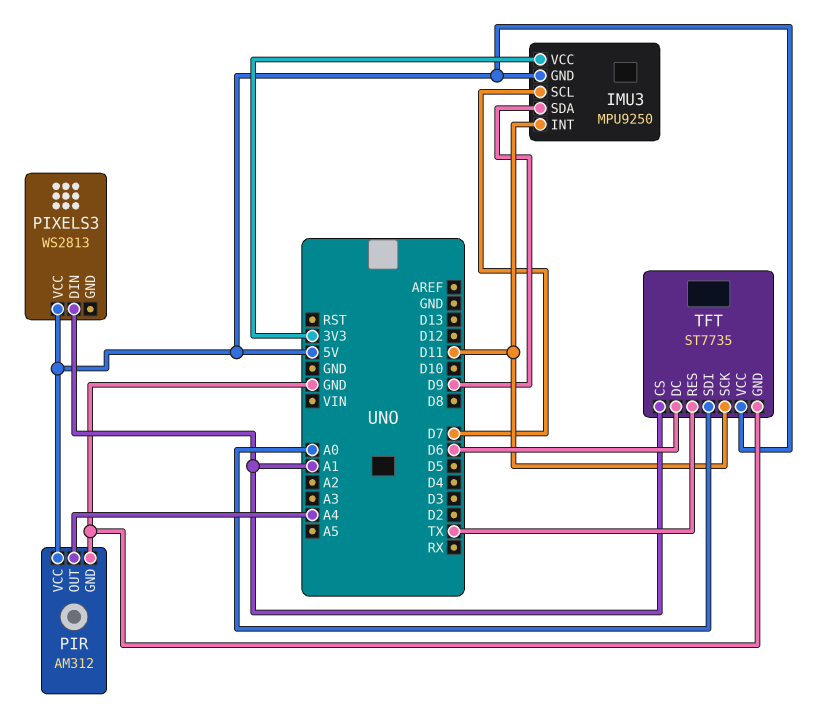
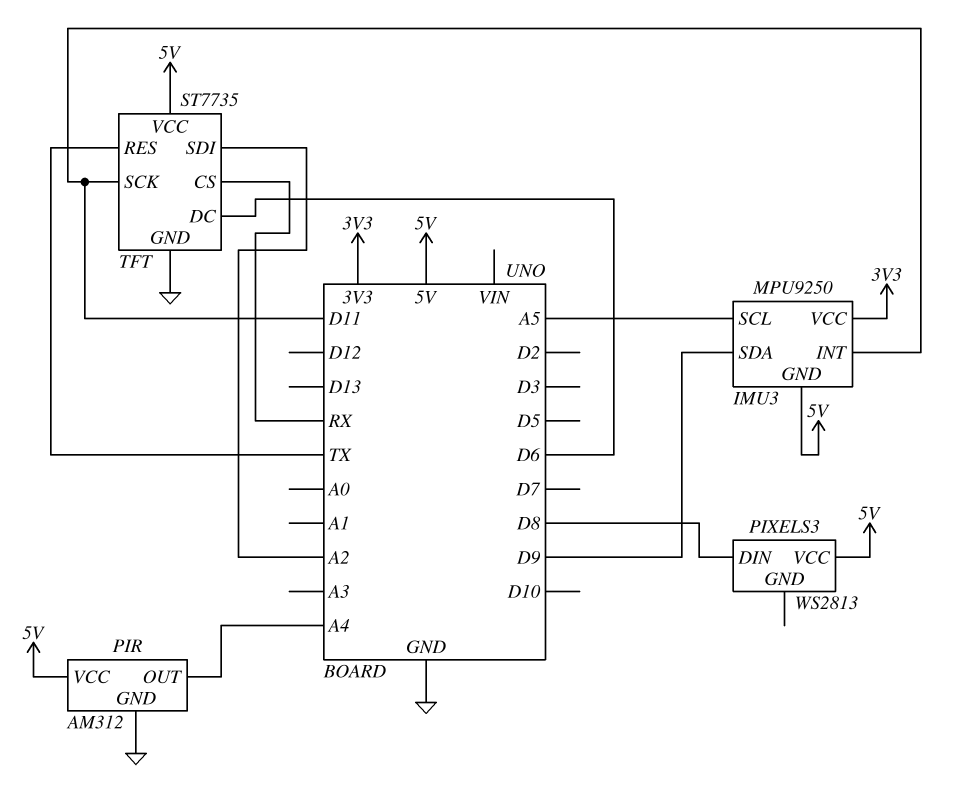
IMU3 pin SCL: D7 -> A5
PIXELS3 pin DIN: A1 -> D8
TFT pin CS: A1 -> RX
TFT pin SDI: A0 -> A2

